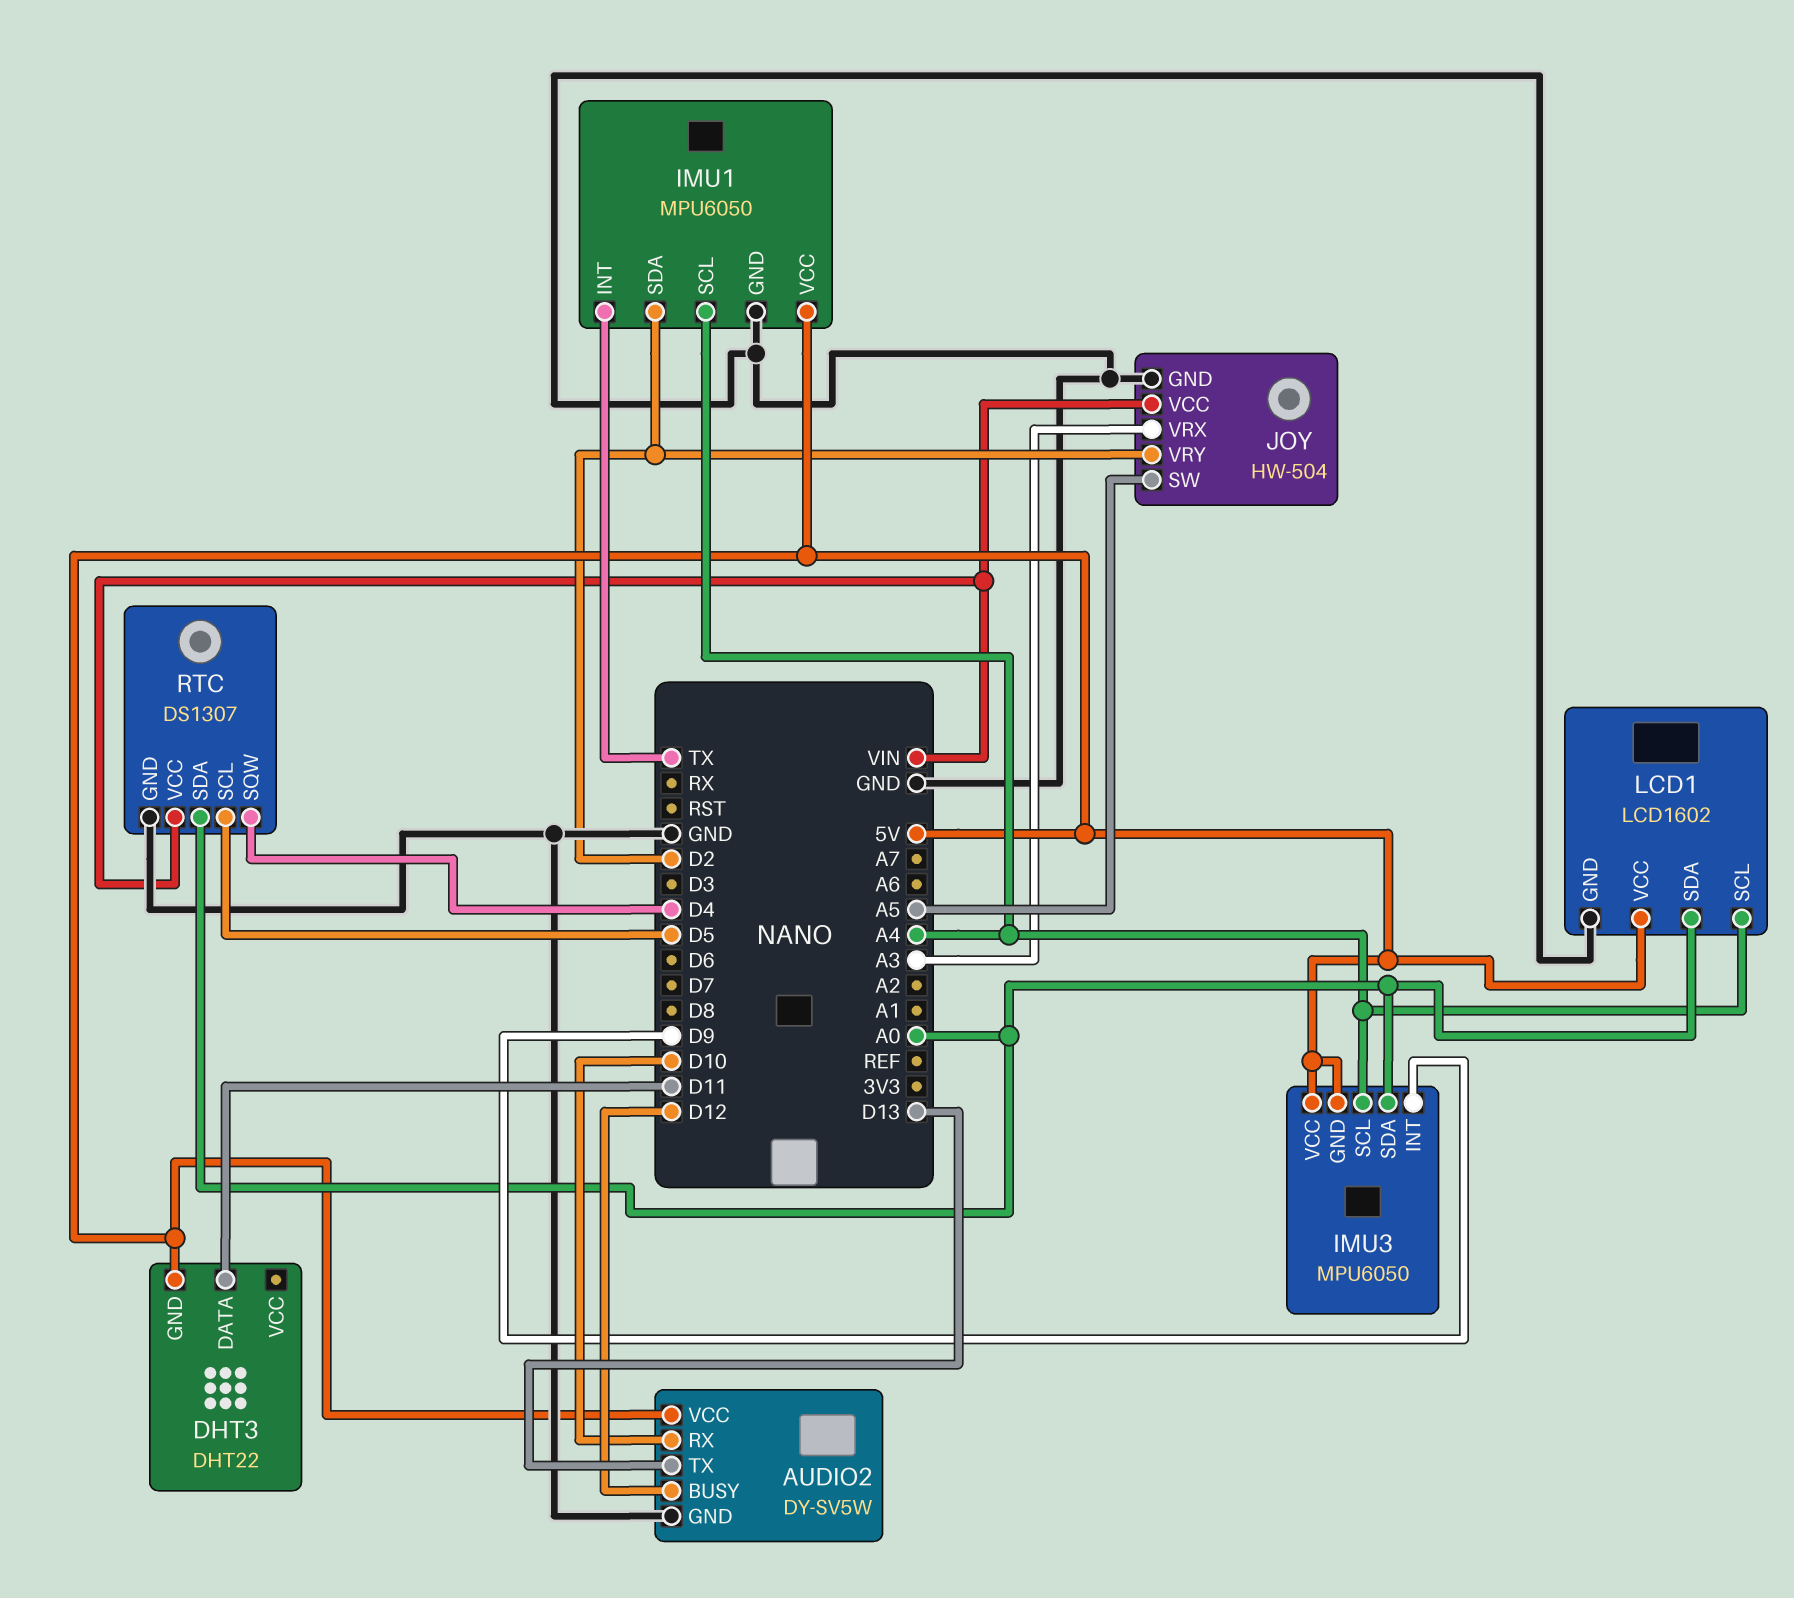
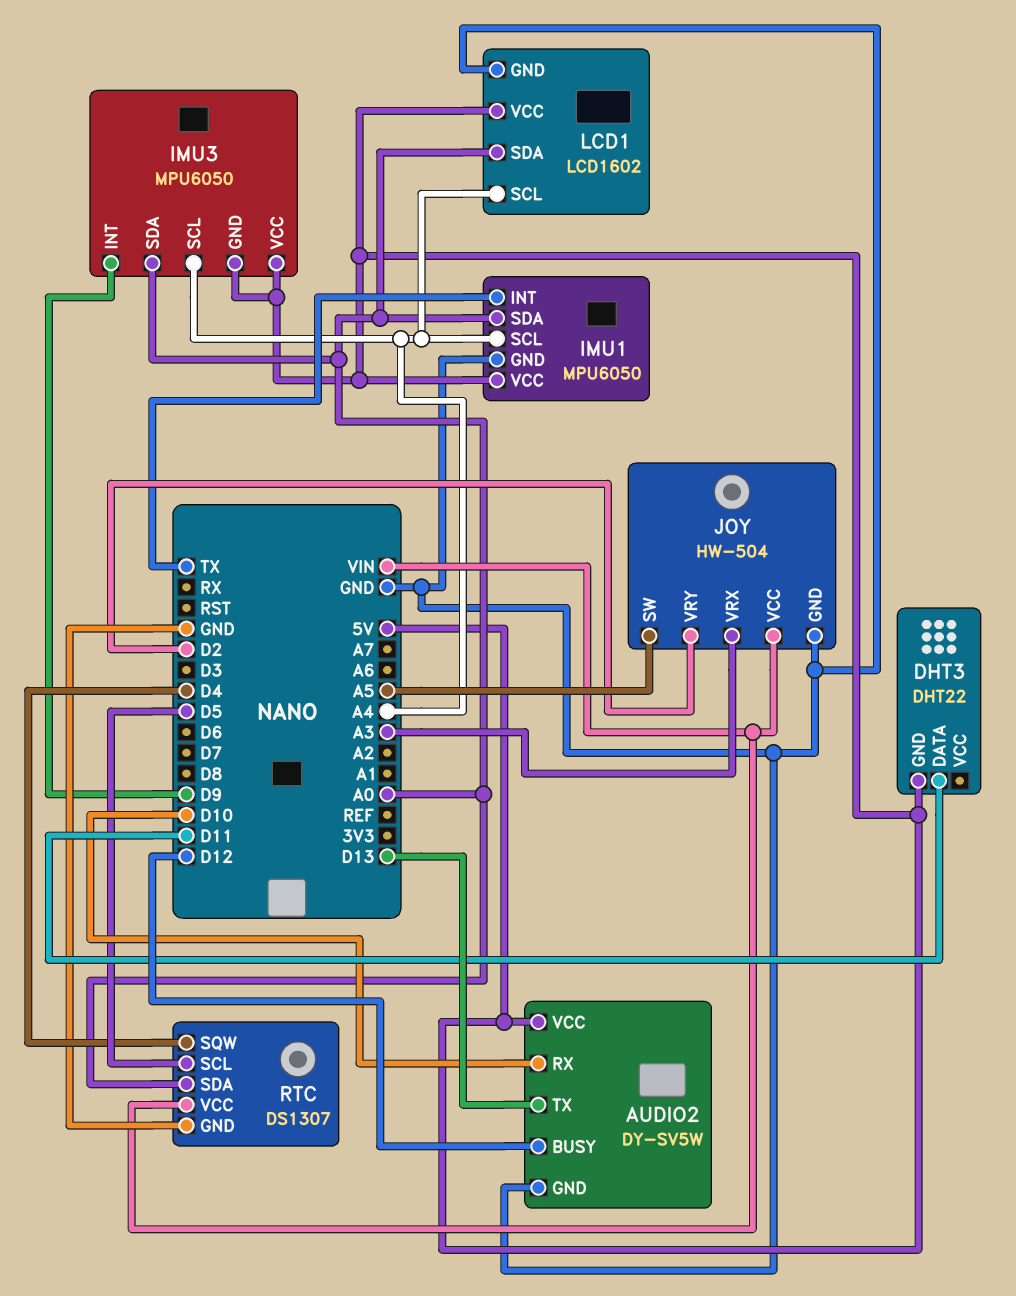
IMU1 pin SDA: D2 -> A0

